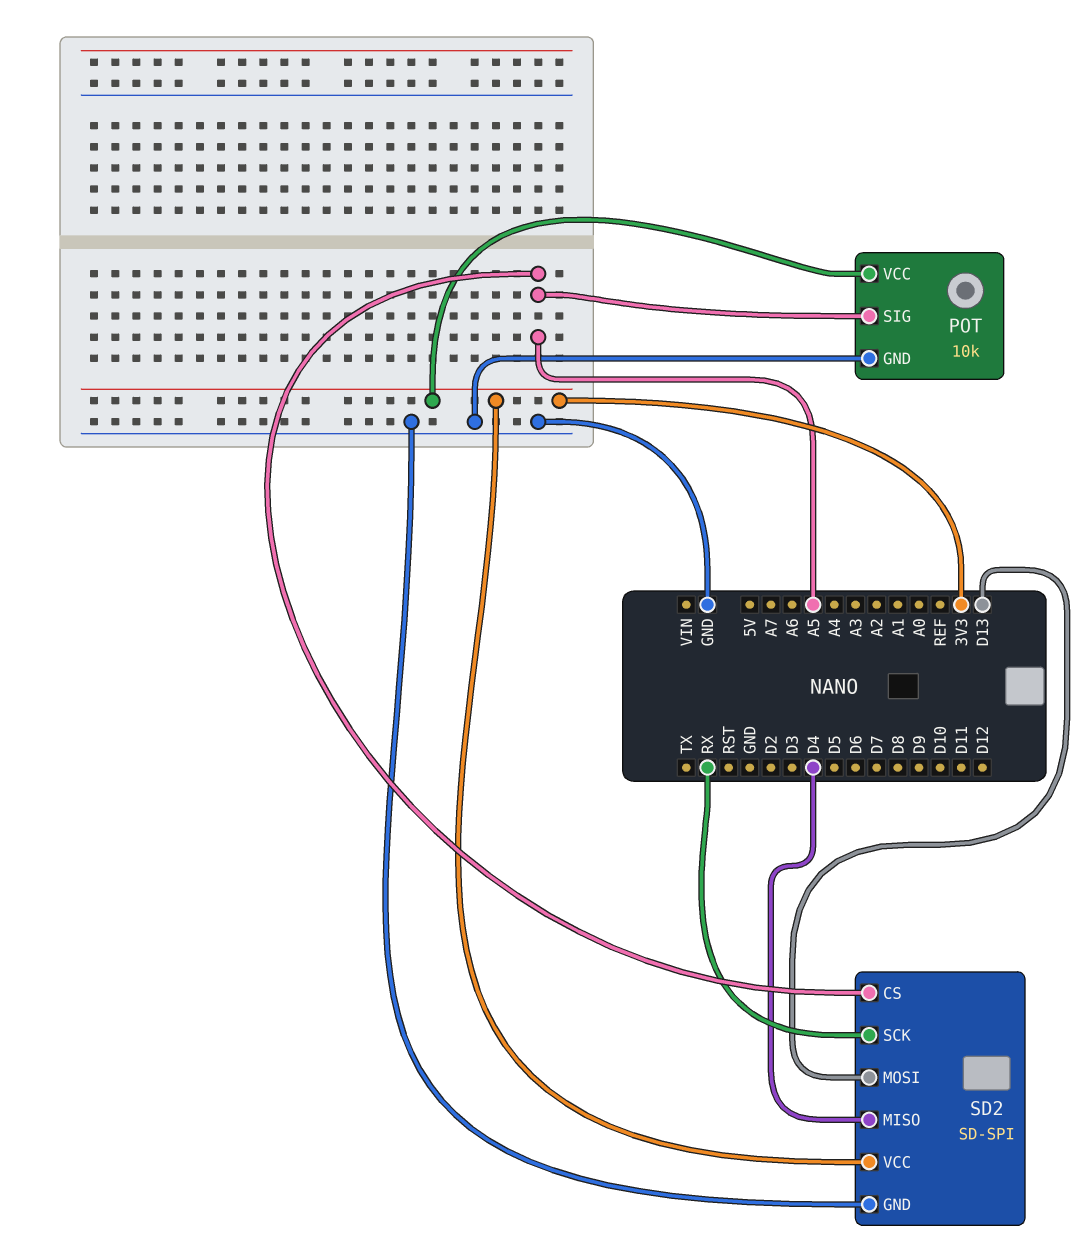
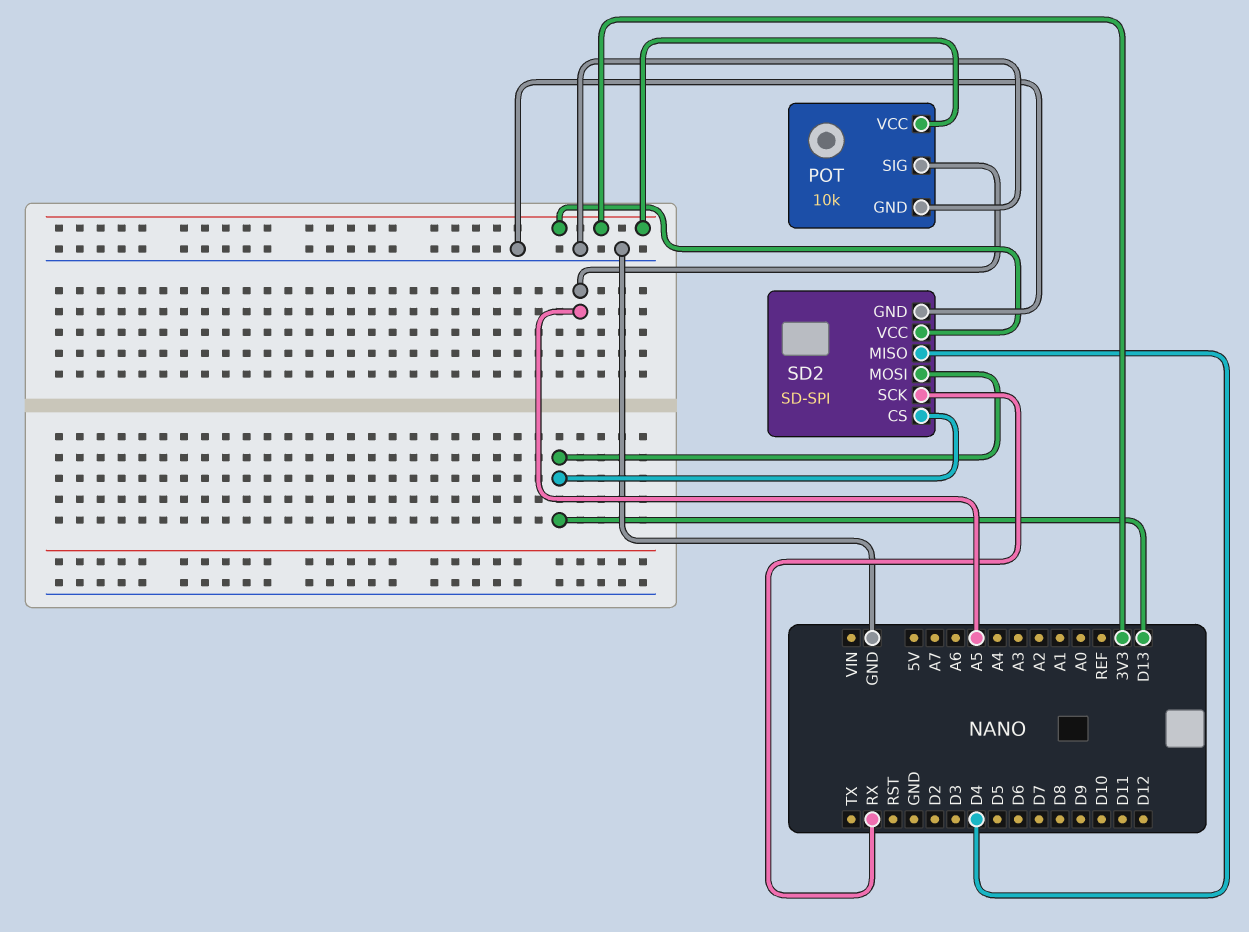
SD2 pin CS: A5 -> D13

